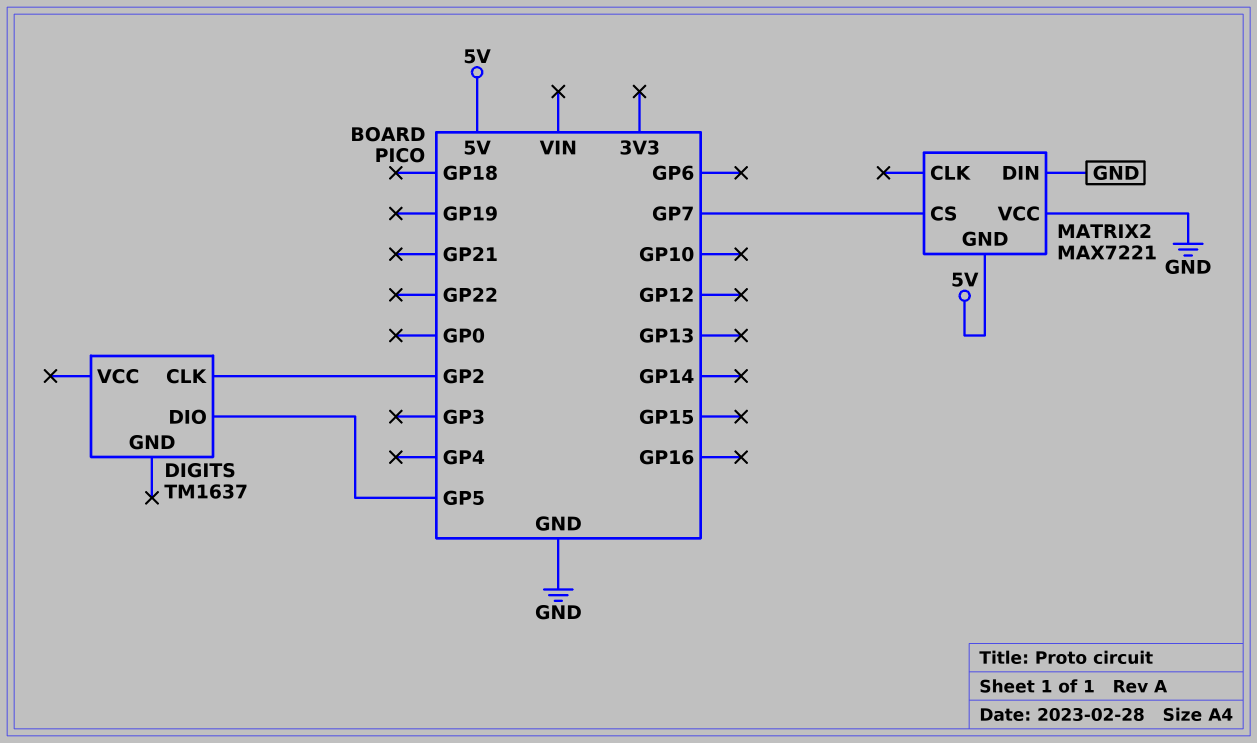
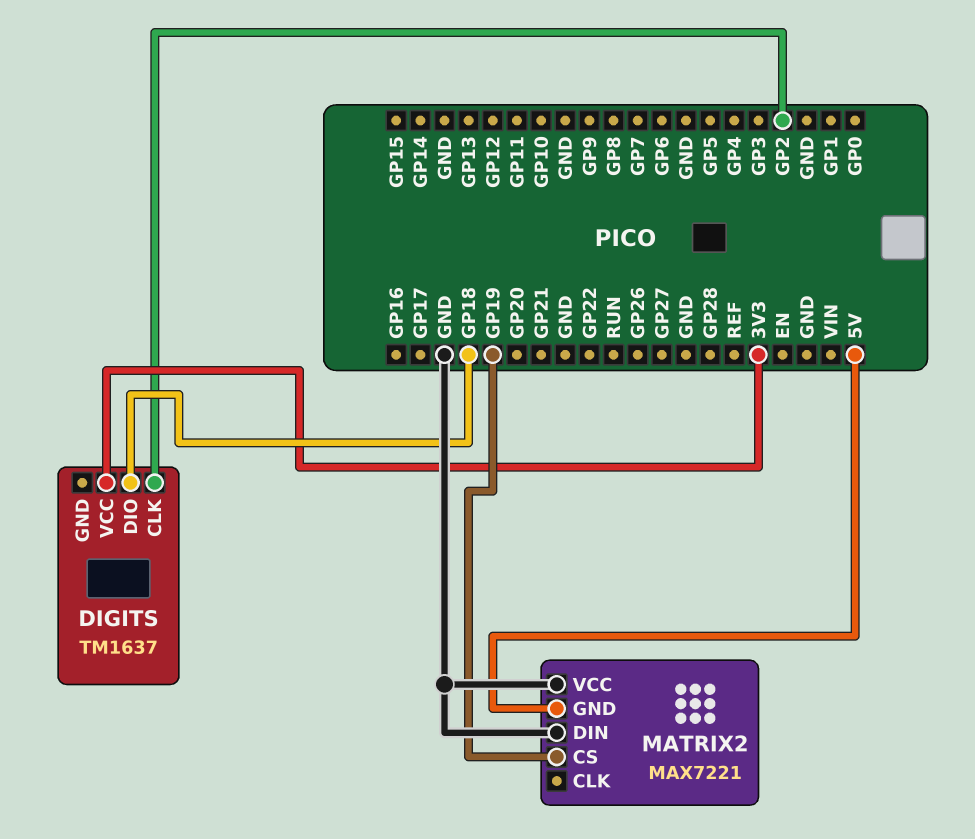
DIGITS pin DIO: GP5 -> GP18
DIGITS pin VCC: none -> 3V3
MATRIX2 pin CS: GP7 -> GP19

